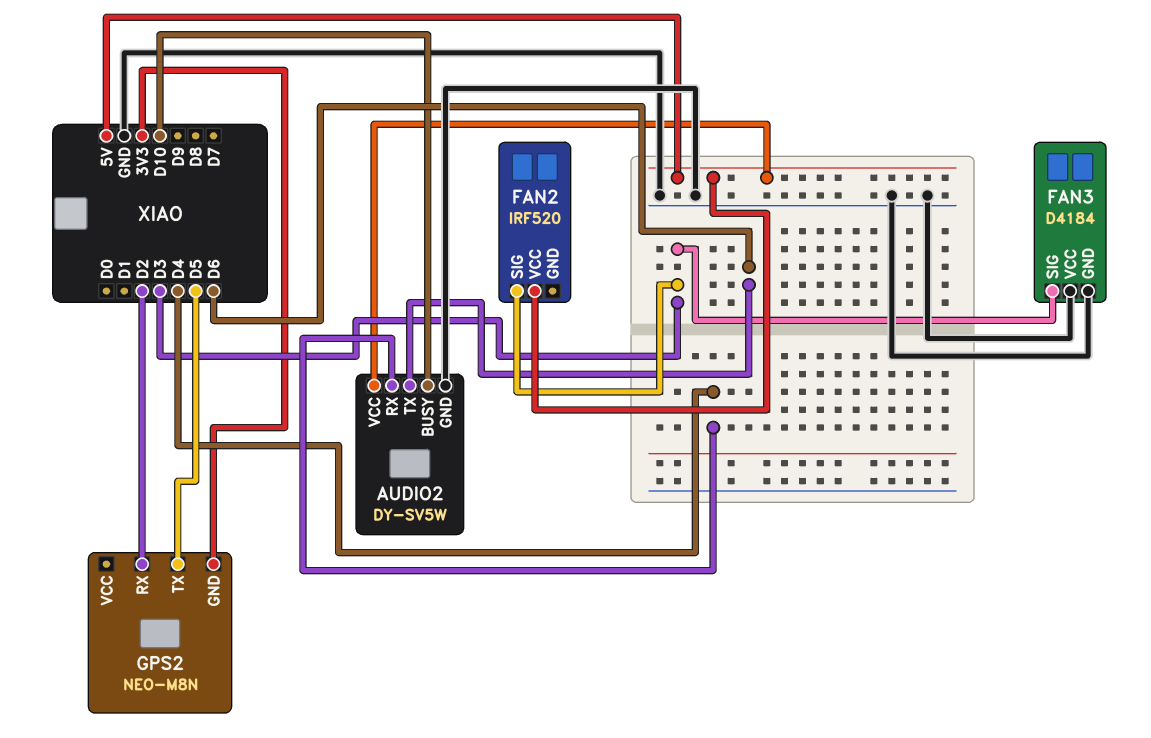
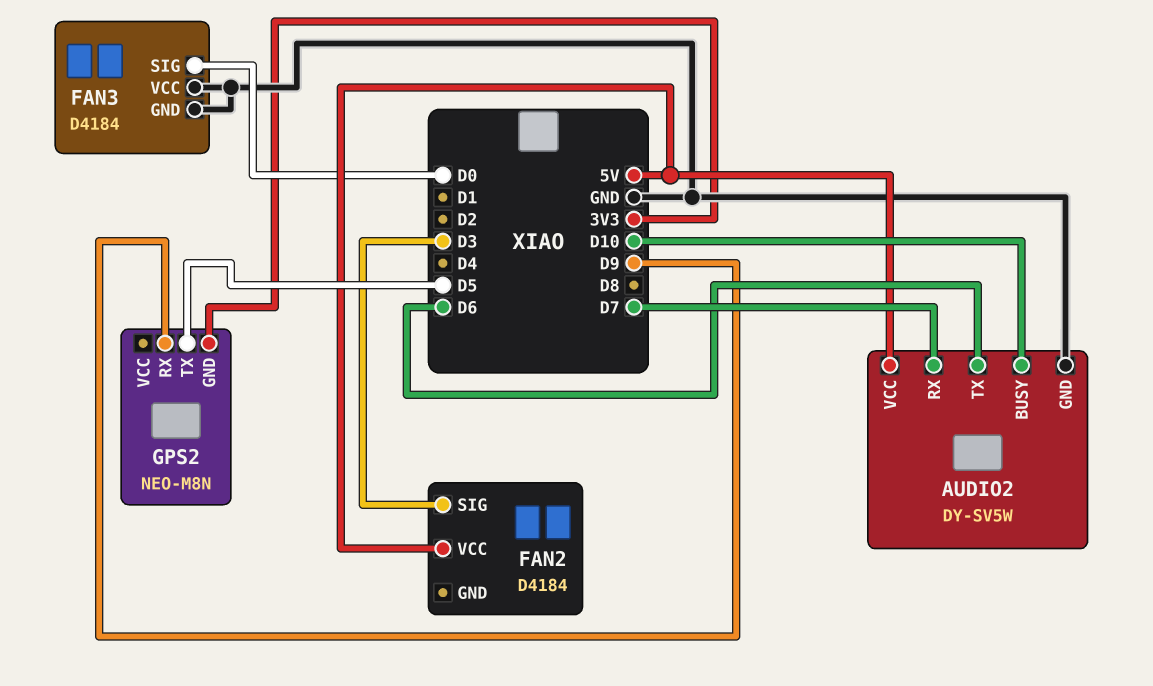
AUDIO2 pin RX: D4 -> D7
FAN2: IRF520 -> D4184
FAN3 pin SIG: D3 -> D0
GPS2 pin RX: D2 -> D9

